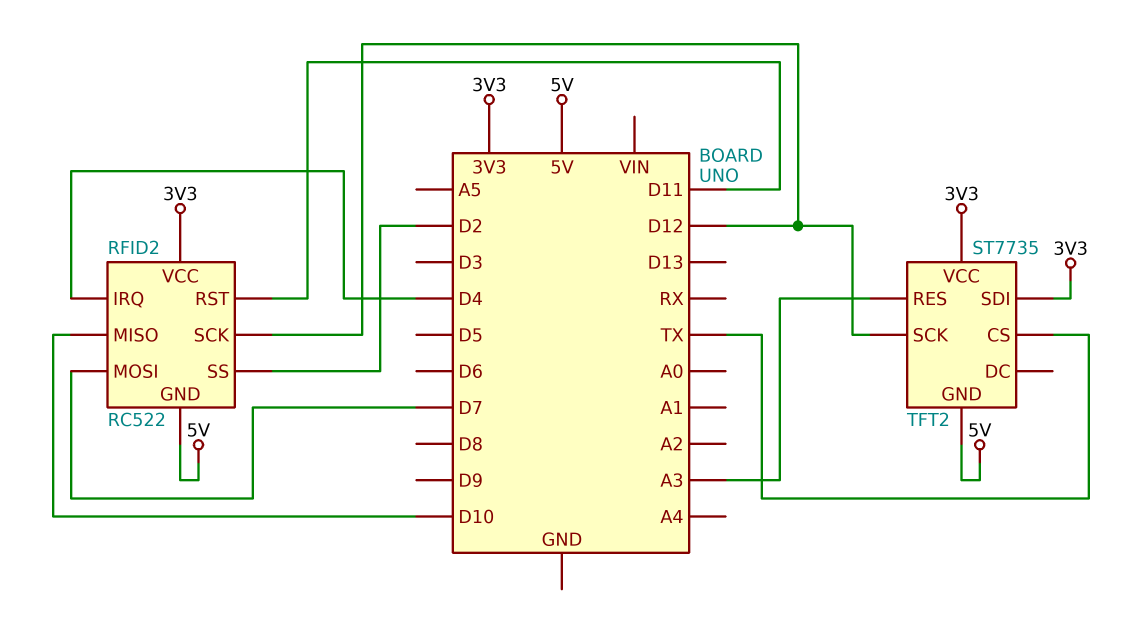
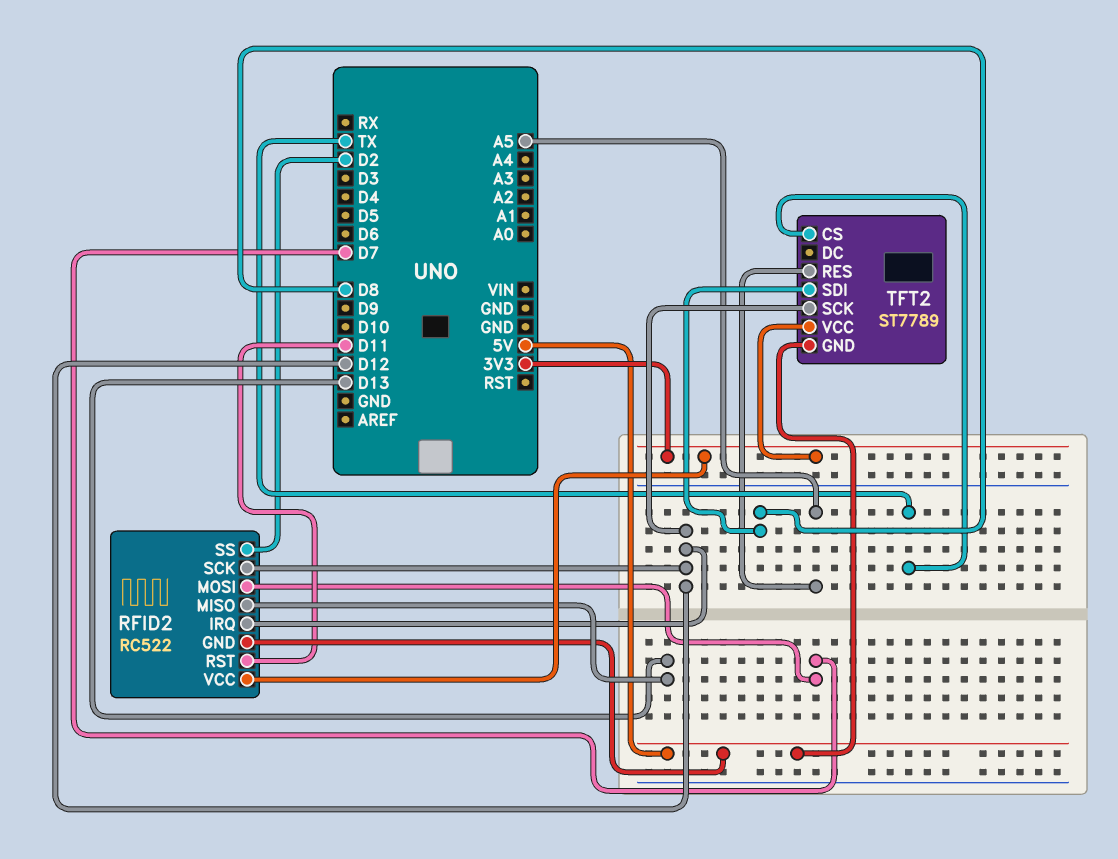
RFID2 pin IRQ: D4 -> D12
RFID2 pin MISO: D10 -> D13
TFT2: ST7735 -> ST7789
TFT2 pin RES: A3 -> A5
TFT2 pin SDI: 3V3 -> D8

